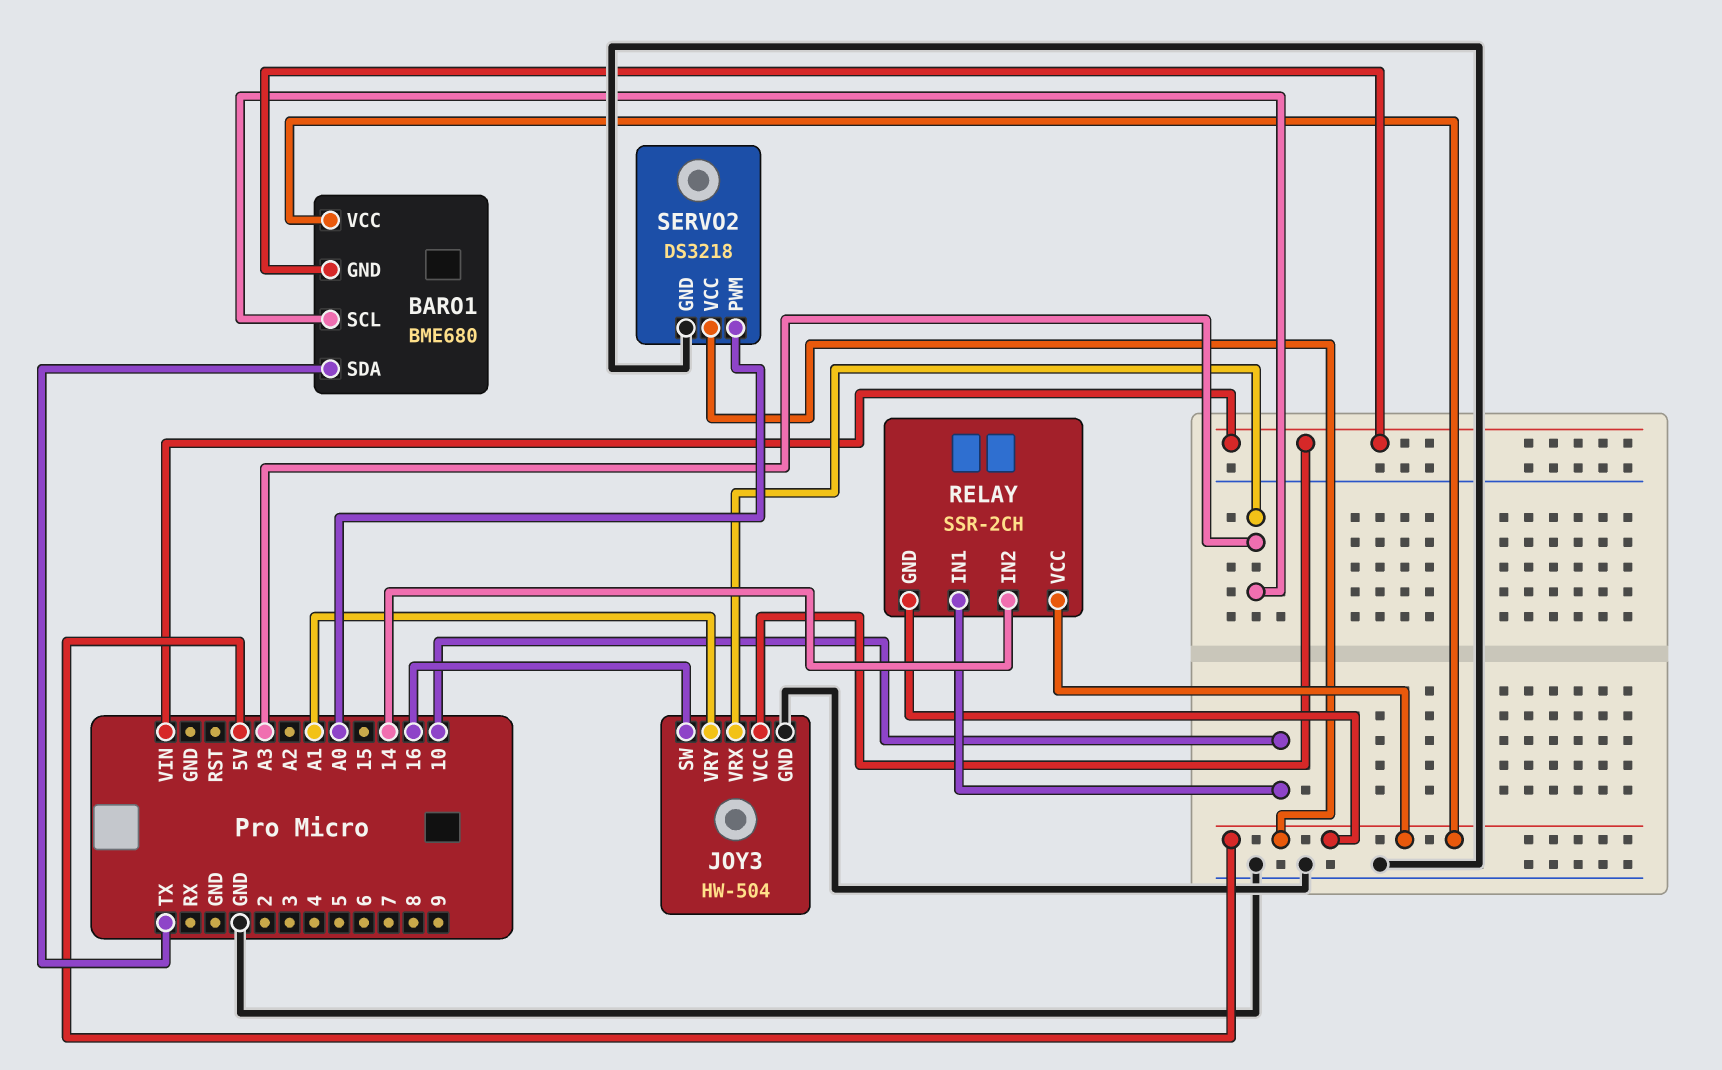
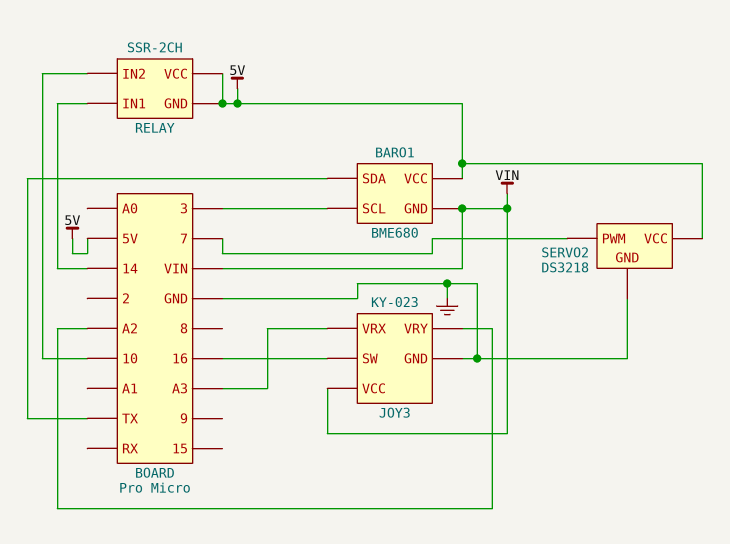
BARO1 pin SCL: A3 -> 3
JOY3: HW-504 -> KY-023
JOY3 pin VRY: A1 -> A2
RELAY pin IN1: 10 -> 14
RELAY pin IN2: 14 -> 10
SERVO2 pin PWM: A0 -> 7

